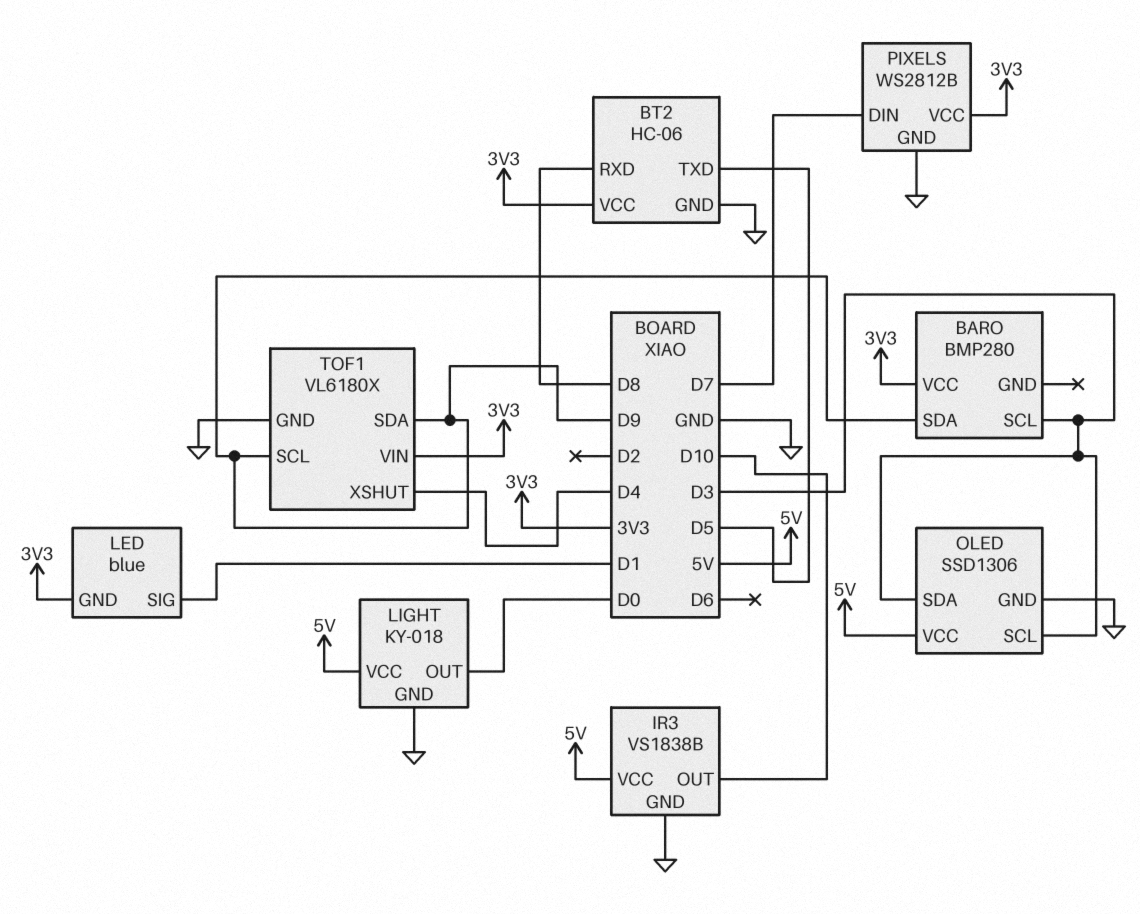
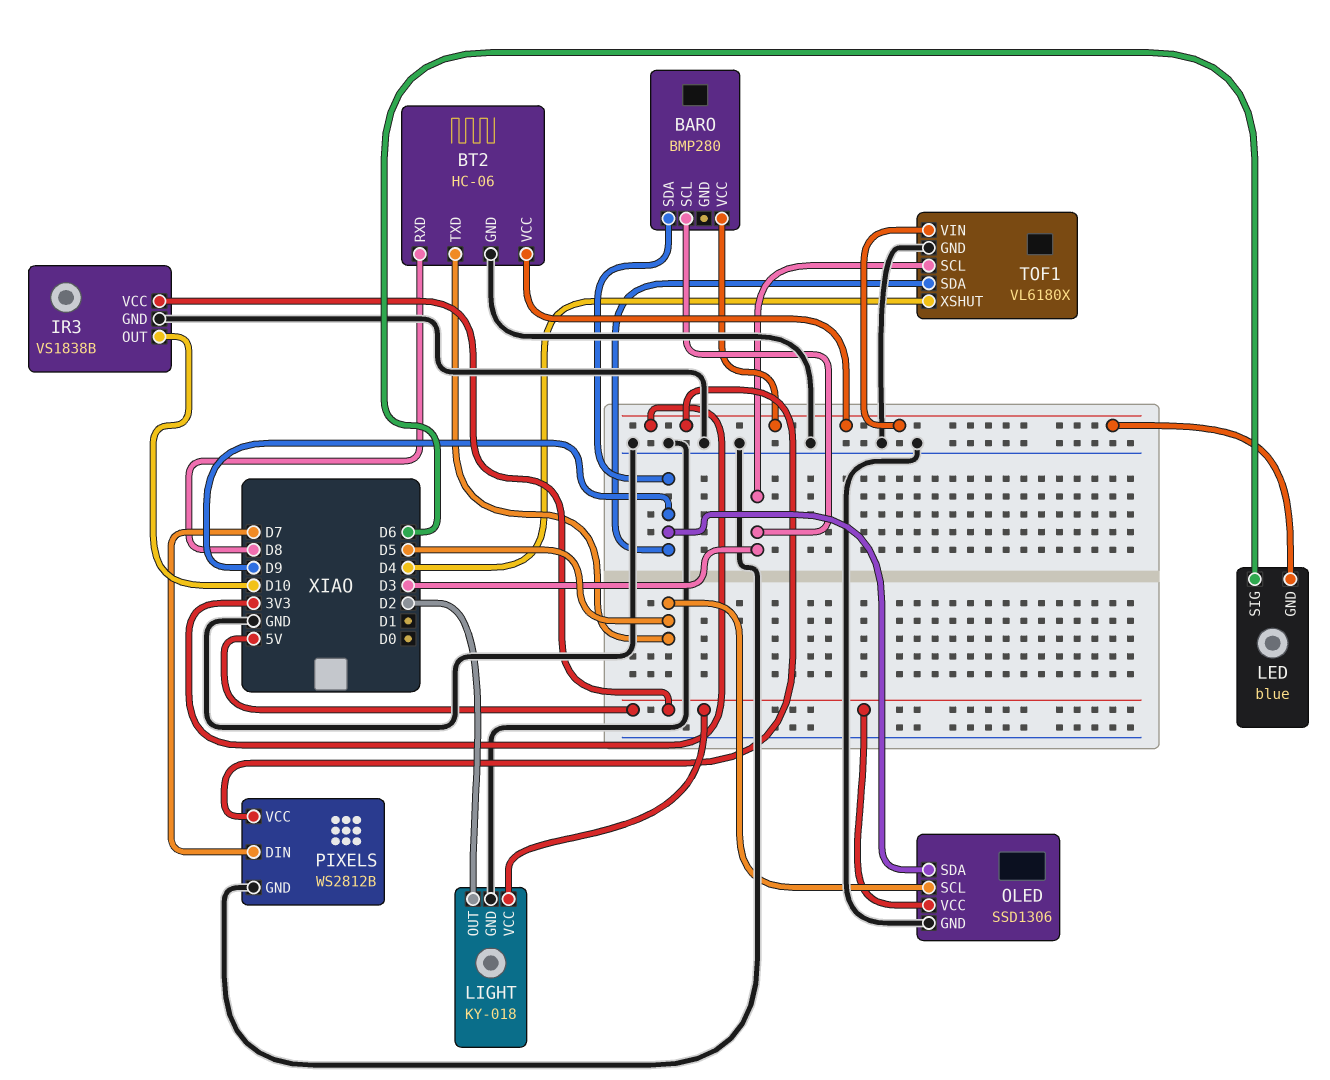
LED pin SIG: D1 -> D6
LIGHT pin OUT: D0 -> D2
OLED pin SCL: D3 -> D5
OLED pin SDA: D3 -> D9
TOF1 pin SCL: D9 -> D3

